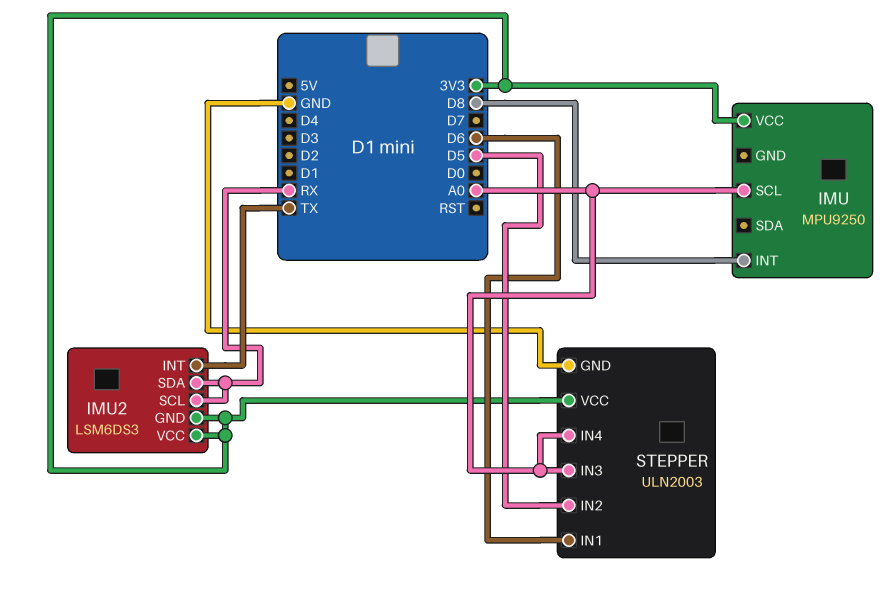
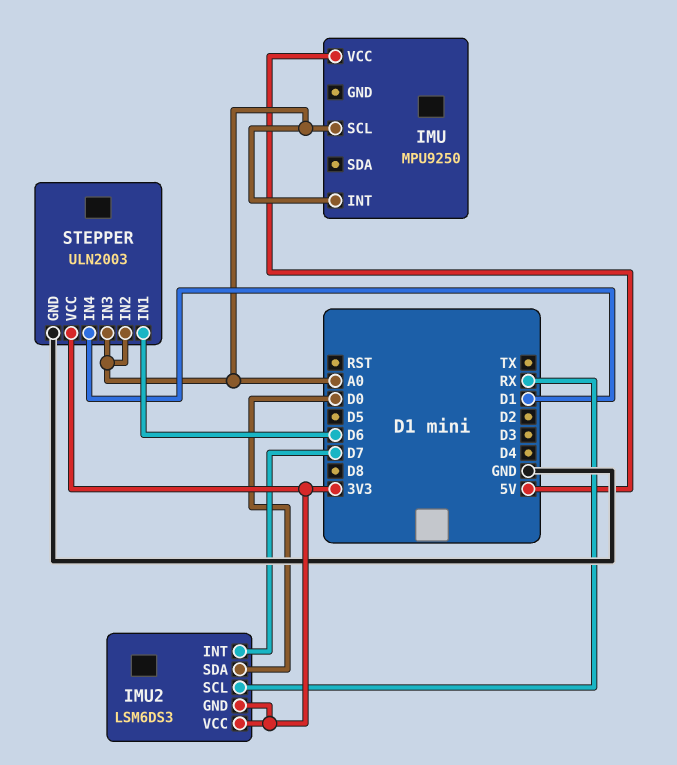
IMU pin INT: D8 -> A0
IMU pin VCC: 3V3 -> 5V
IMU2 pin INT: TX -> D7
IMU2 pin SDA: RX -> D0
STEPPER pin IN2: D5 -> A0
STEPPER pin IN4: A0 -> D1

